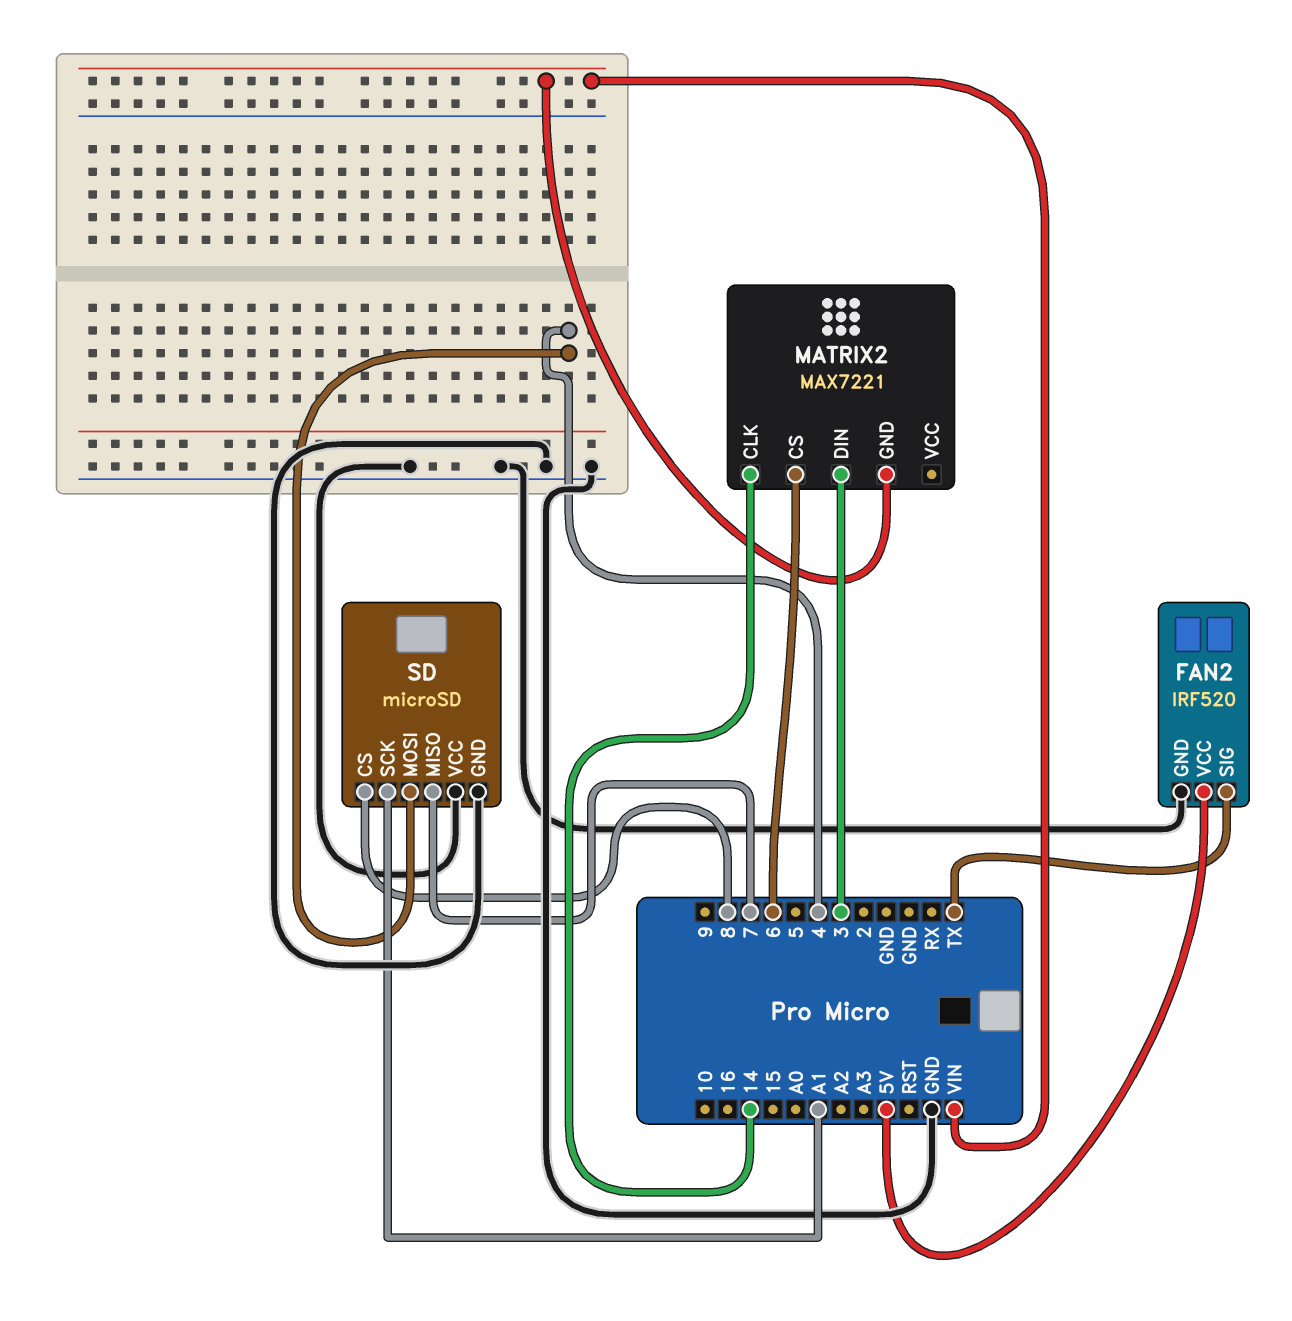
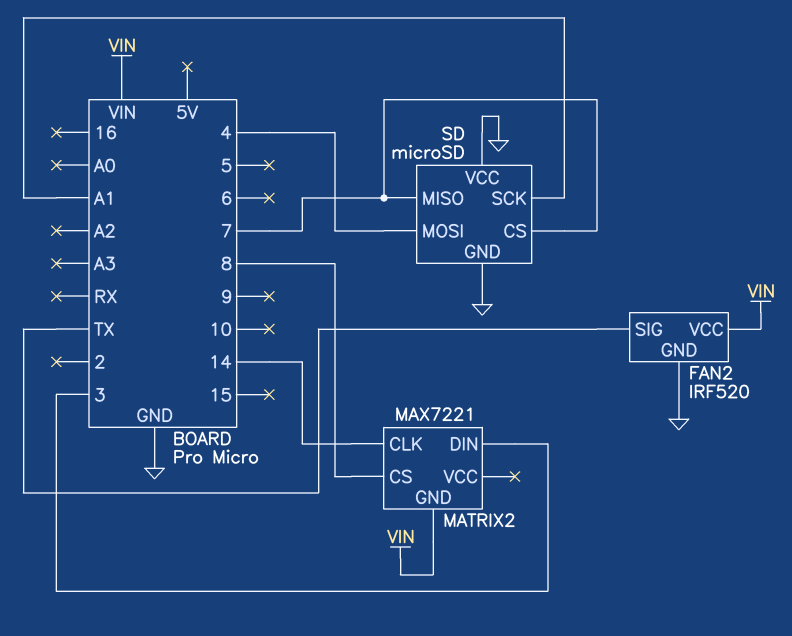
FAN2 pin VCC: 5V -> VIN
MATRIX2 pin CS: 6 -> 8
SD pin CS: 8 -> 7

